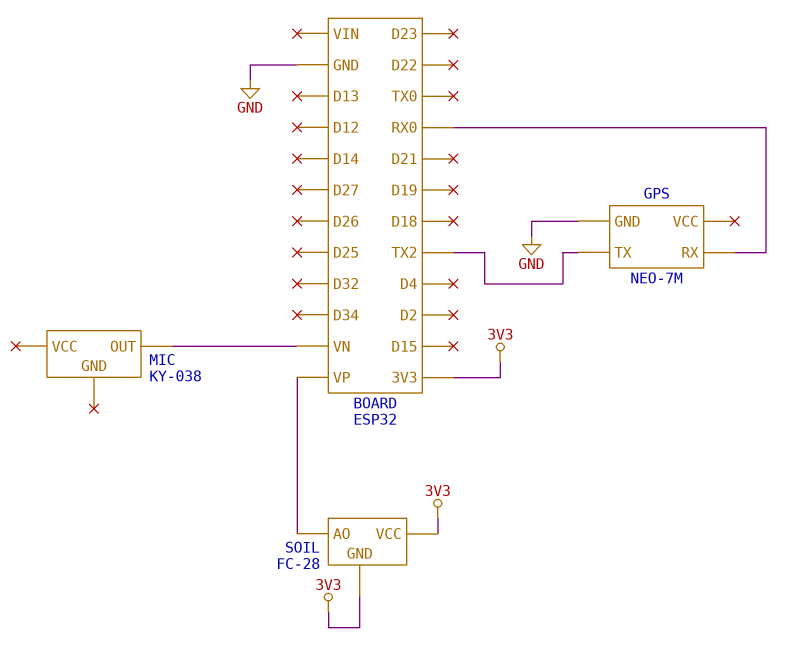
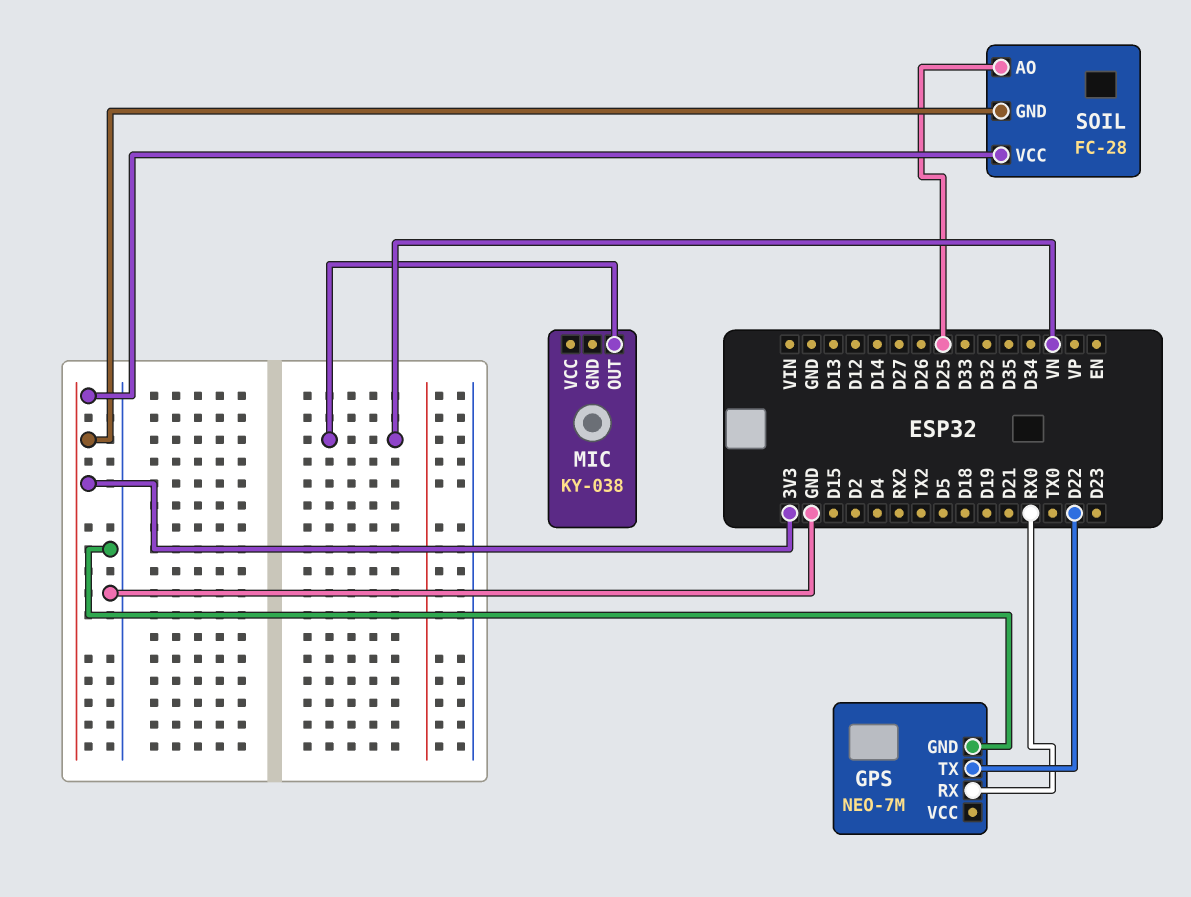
GPS pin TX: TX2 -> D22
SOIL pin AO: VP -> D25

